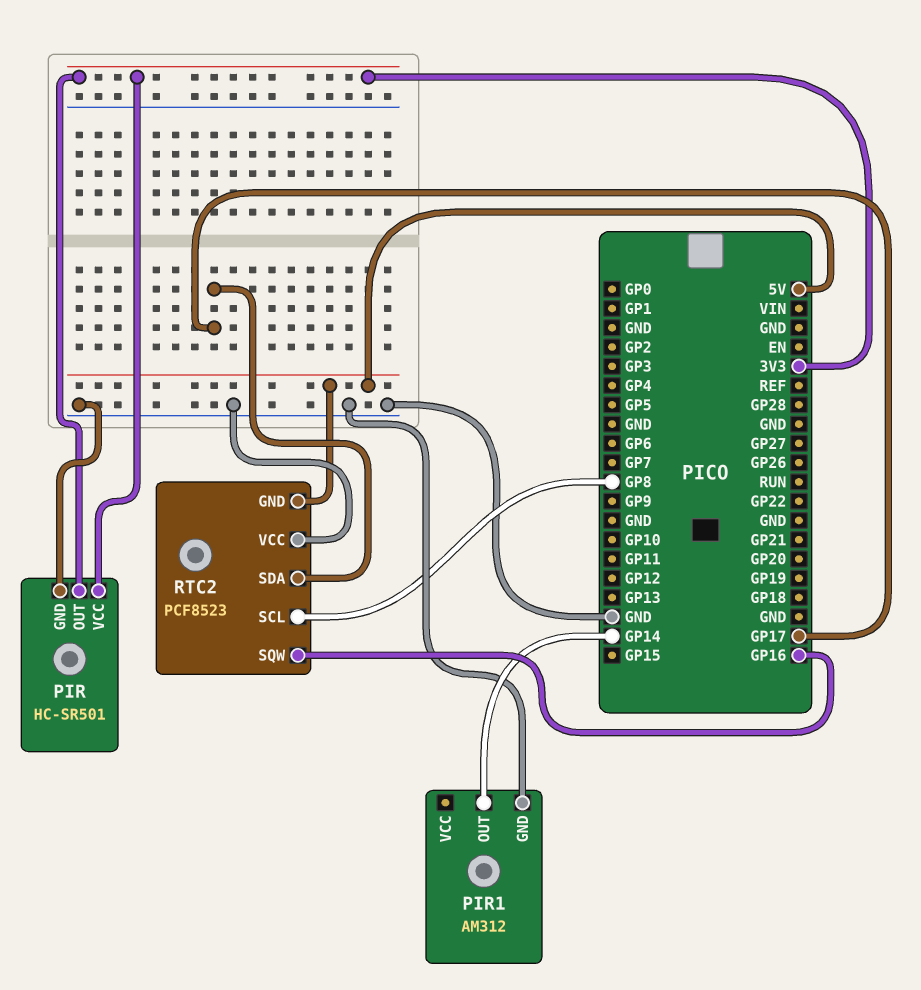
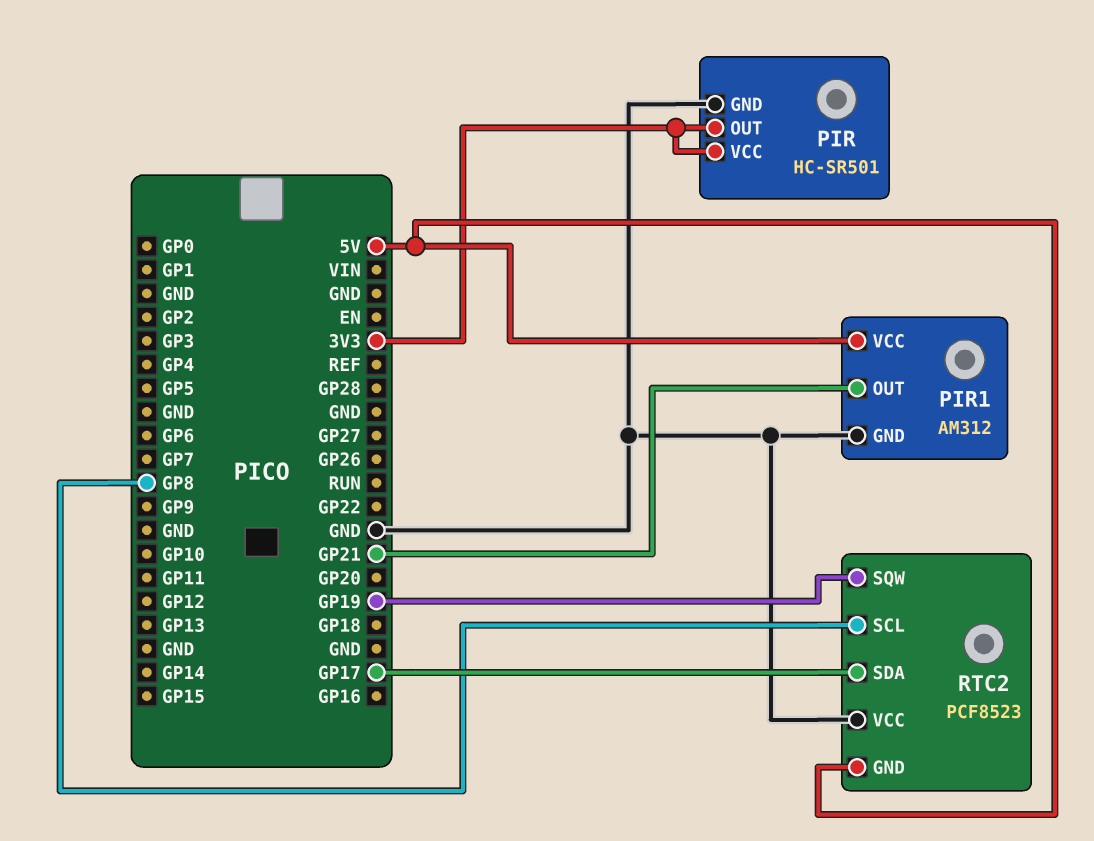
PIR1 pin OUT: GP14 -> GP21
PIR1 pin VCC: none -> 5V
RTC2 pin SQW: GP16 -> GP19

